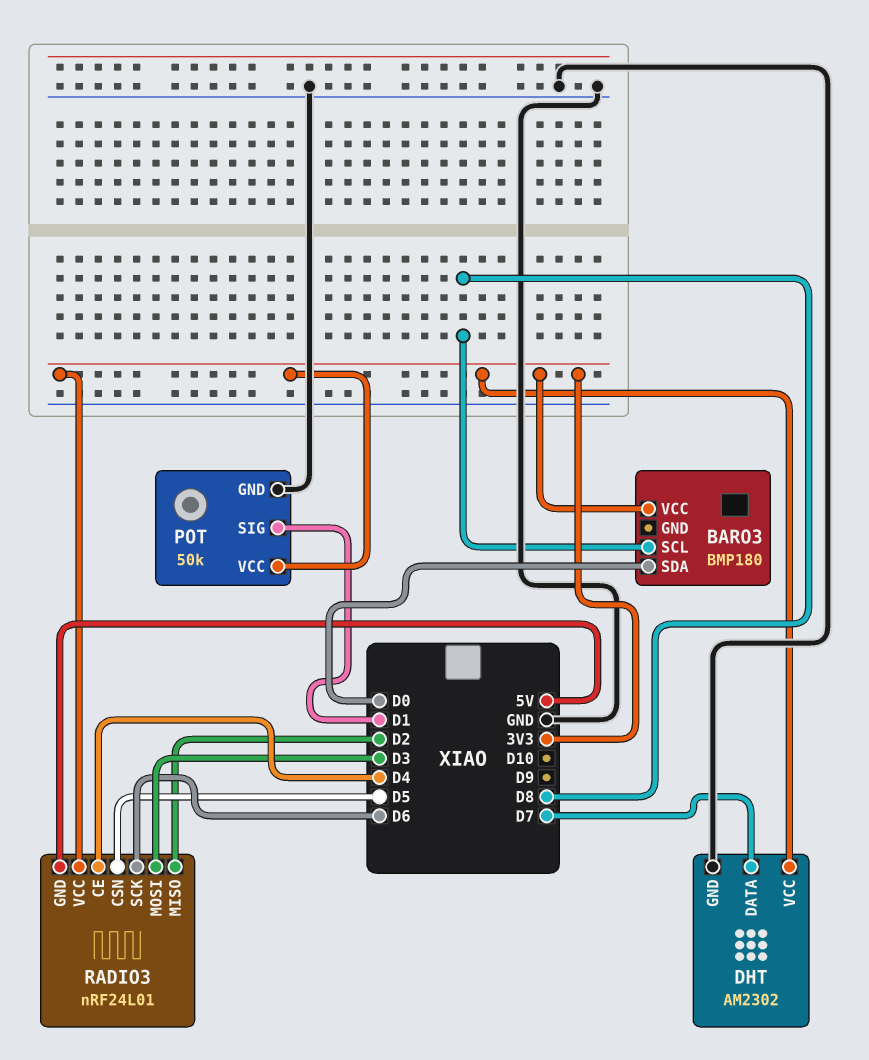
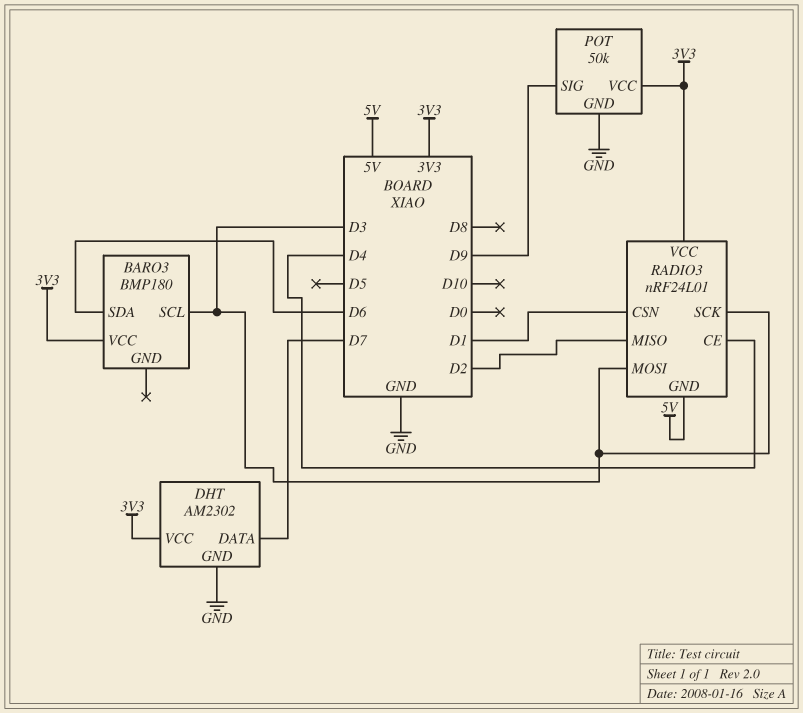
BARO3 pin SCL: D8 -> D3
BARO3 pin SDA: D0 -> D6
POT pin SIG: D1 -> D9
RADIO3 pin CSN: D5 -> D1
RADIO3 pin SCK: D6 -> D3

